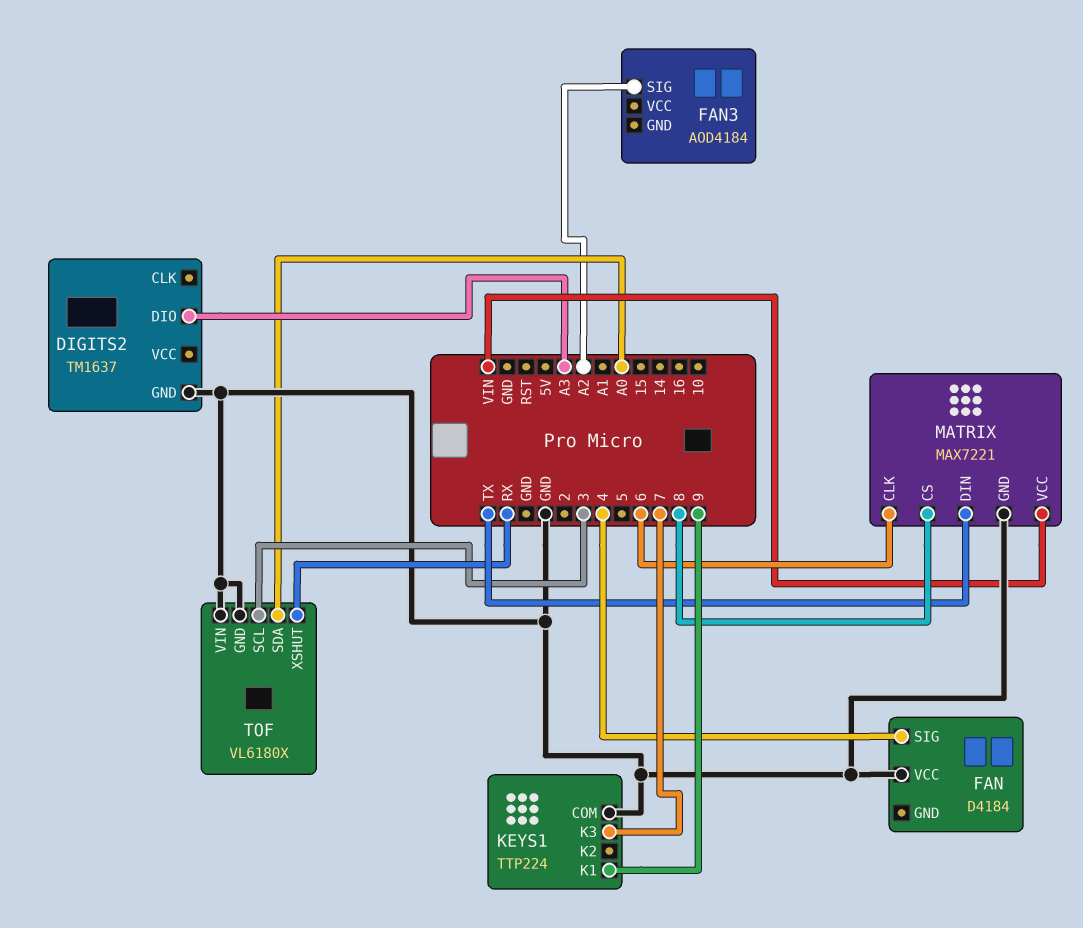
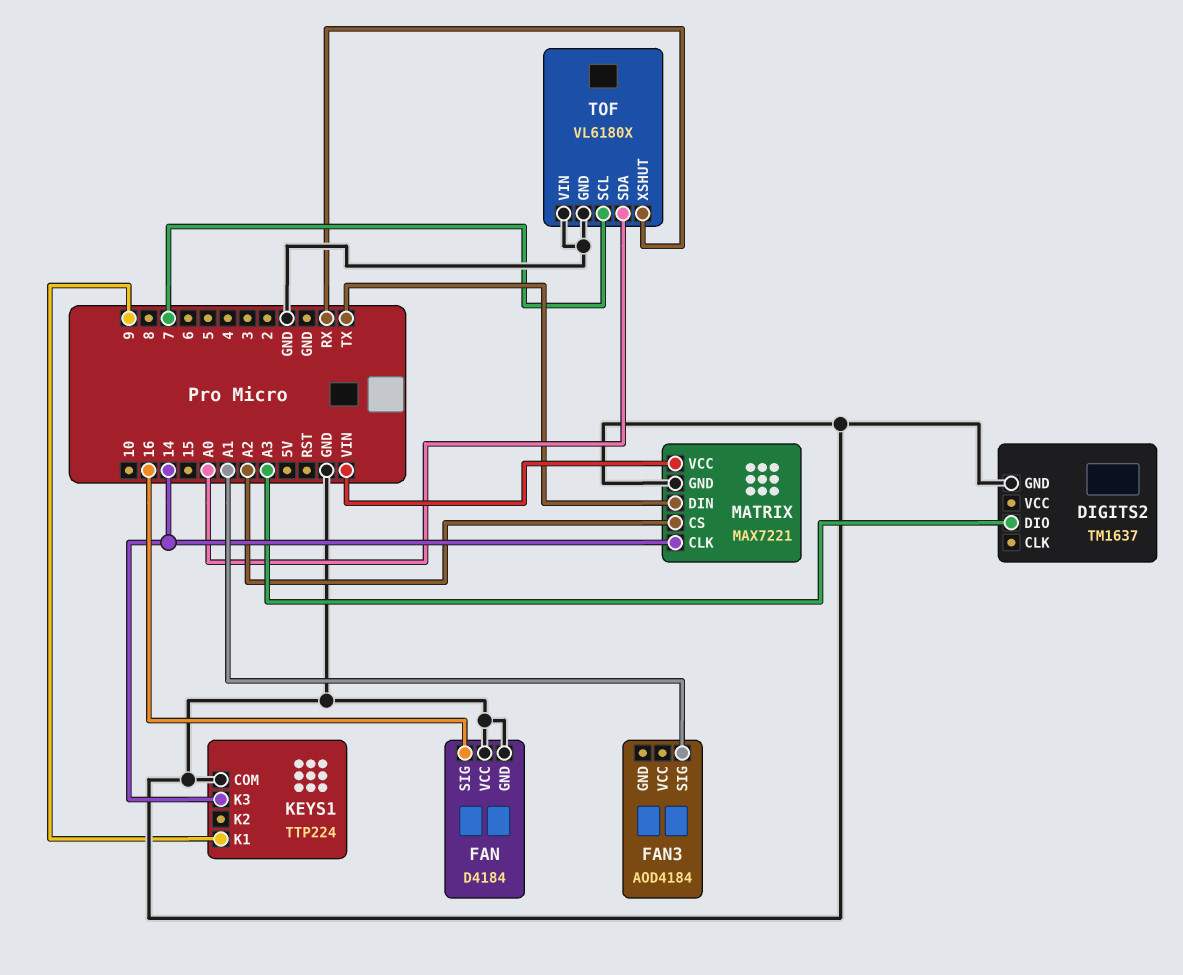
FAN pin GND: none -> GND
FAN pin SIG: 4 -> 16
FAN3 pin SIG: A2 -> A1
KEYS1 pin K3: 7 -> 14
MATRIX pin CLK: 6 -> 14
MATRIX pin CS: 8 -> A2
TOF pin SCL: 3 -> 7

